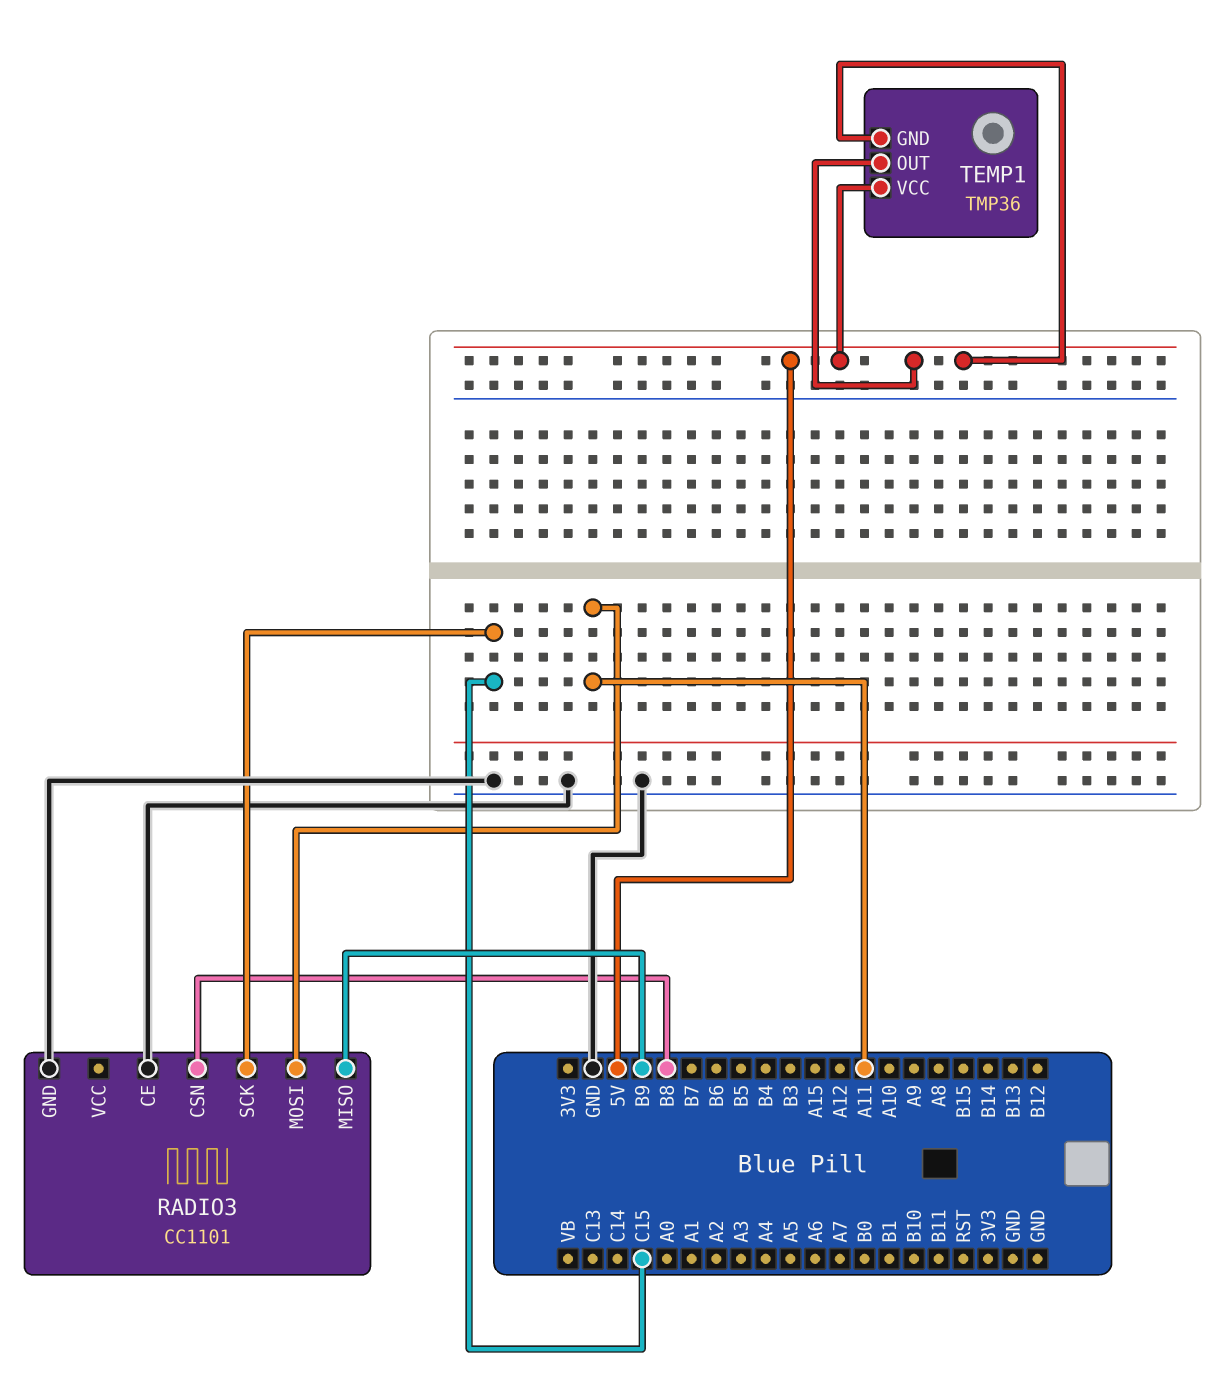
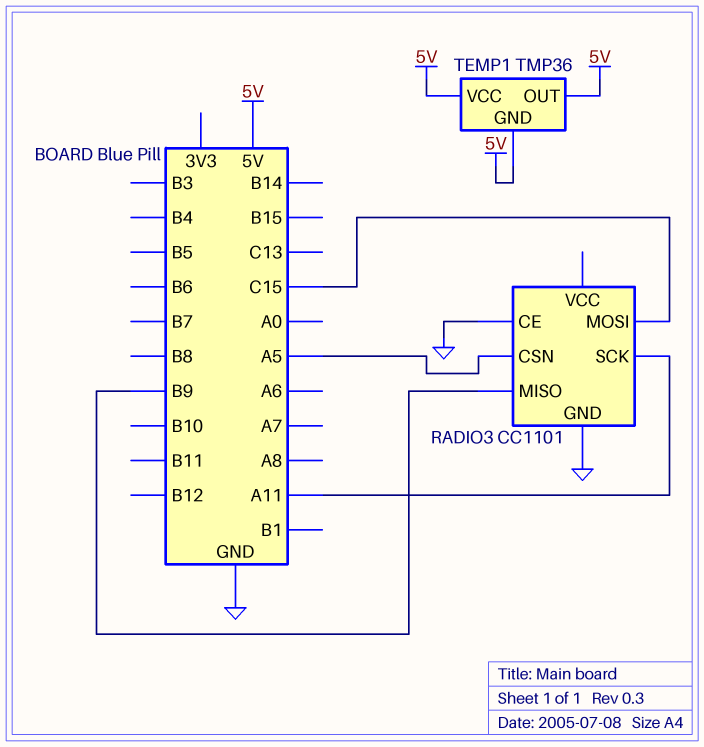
RADIO3 pin CSN: B8 -> A5
RADIO3 pin MOSI: A11 -> C15
RADIO3 pin SCK: C15 -> A11

